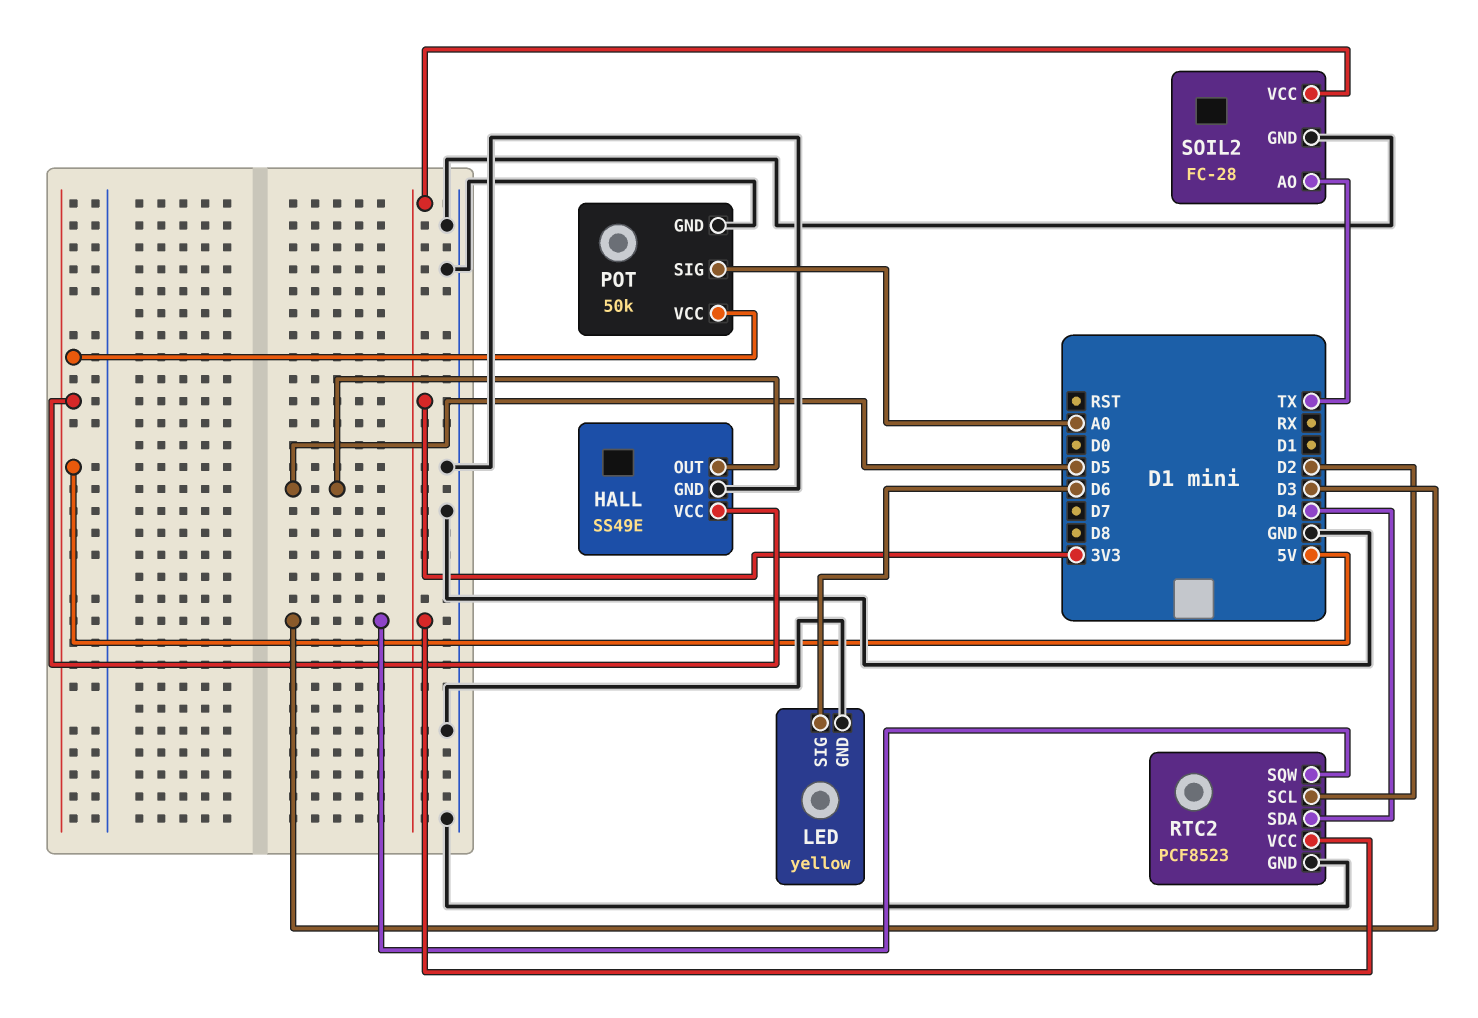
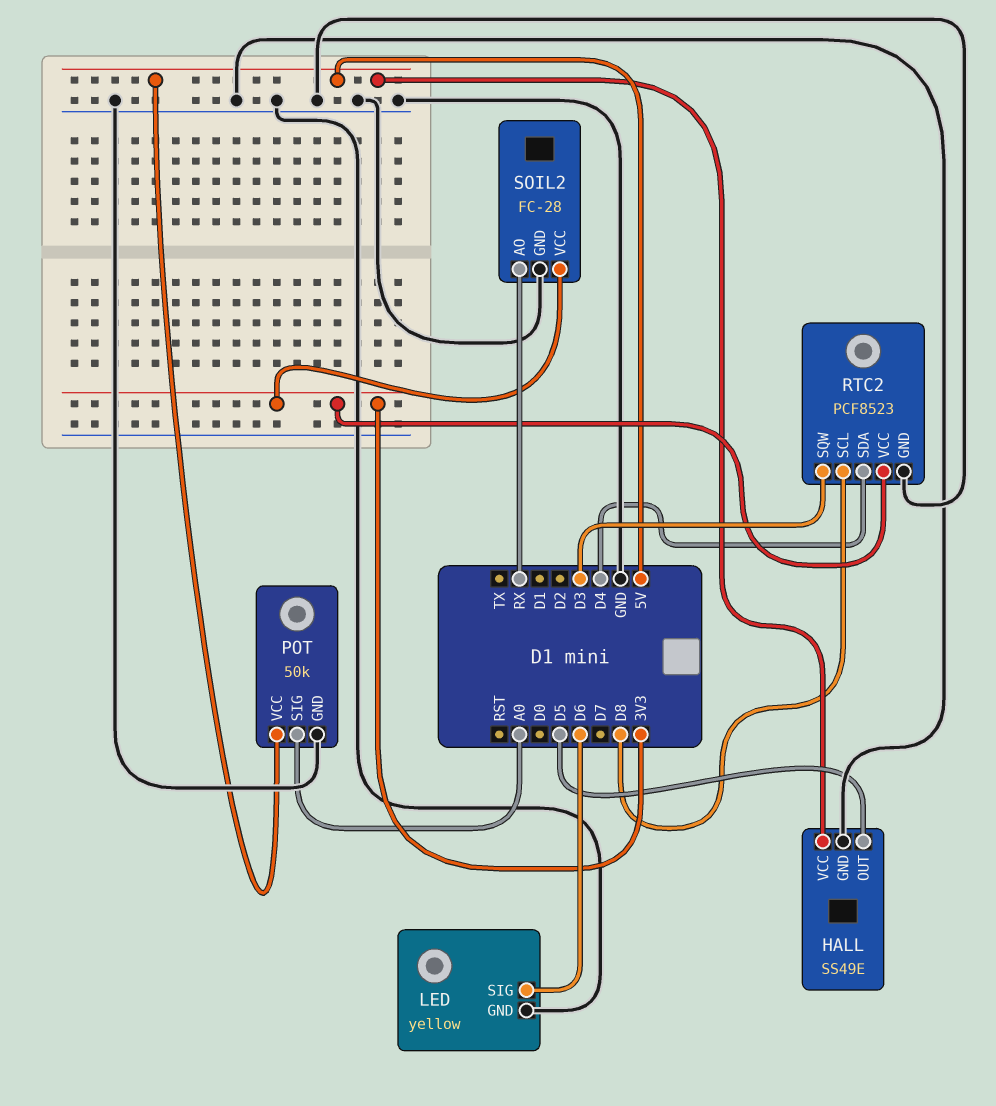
RTC2 pin SCL: D2 -> D8
SOIL2 pin AO: TX -> RX

